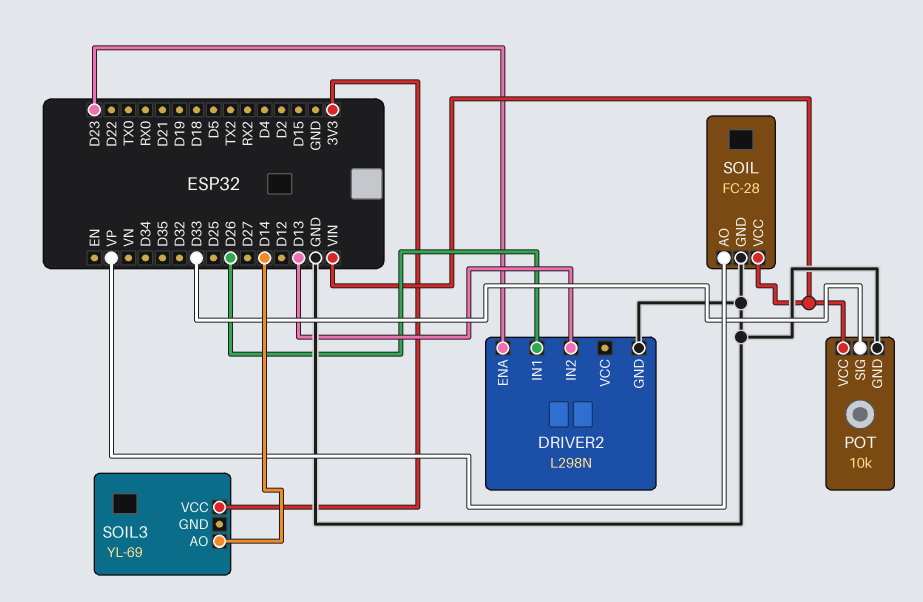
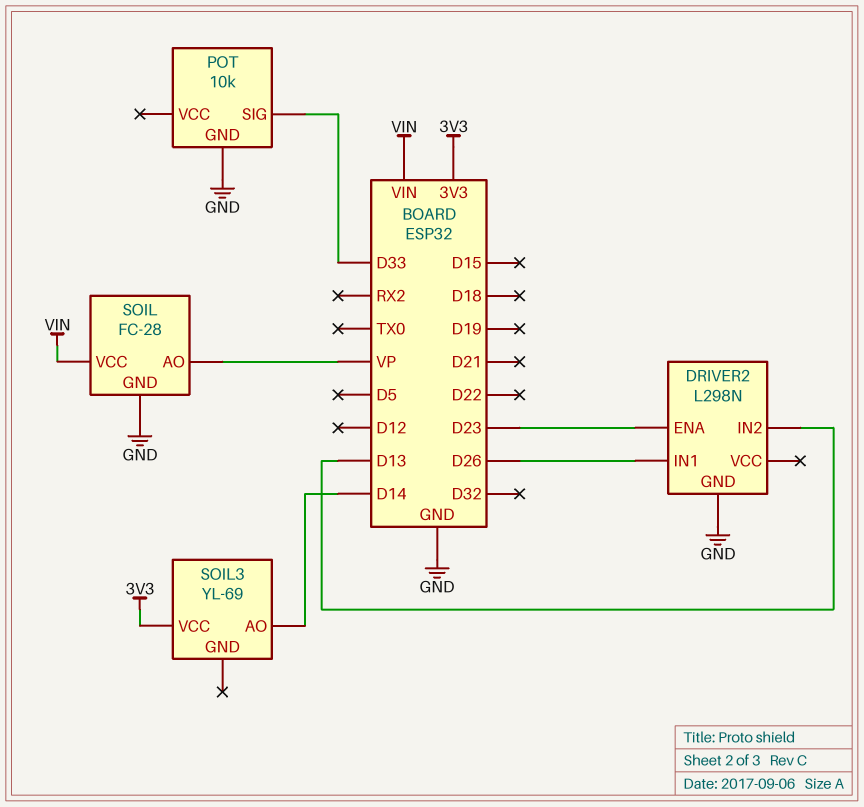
POT pin VCC: VIN -> none

